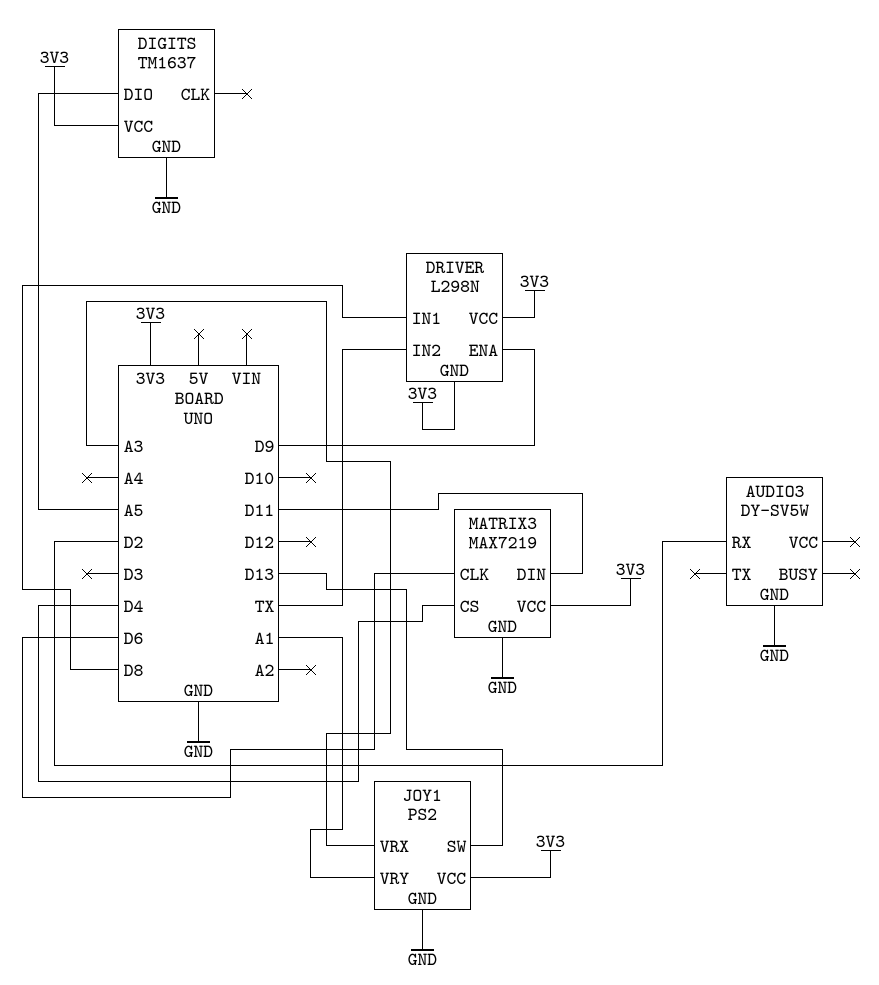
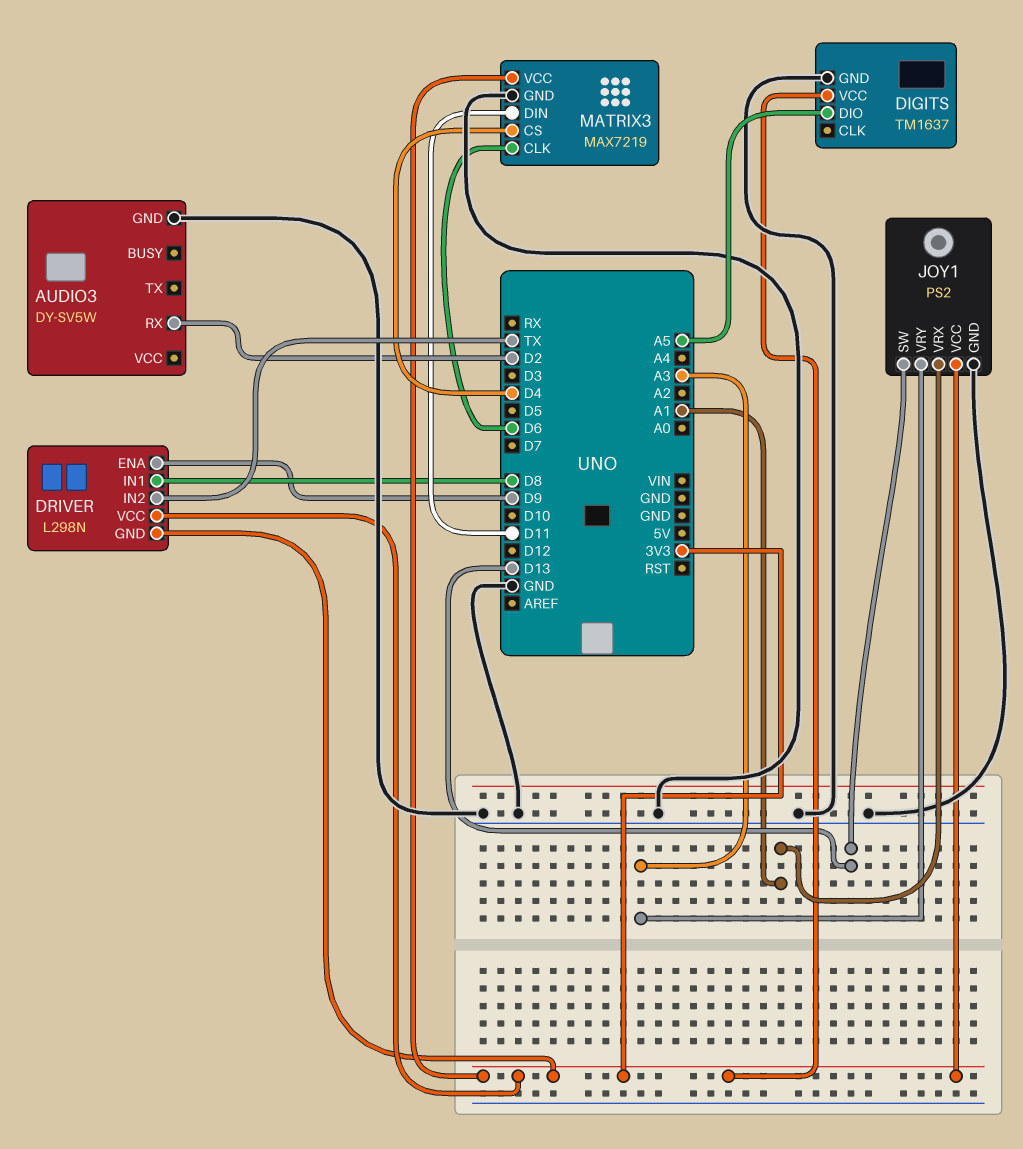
JOY1 pin VRX: A3 -> A1
JOY1 pin VRY: A1 -> A3

